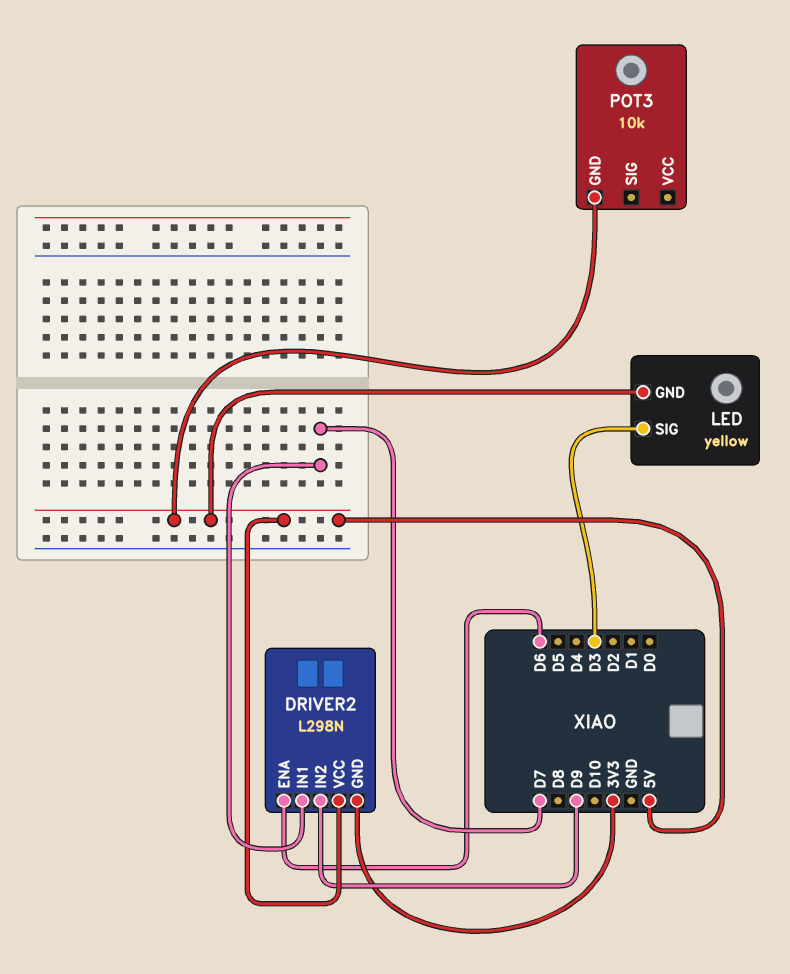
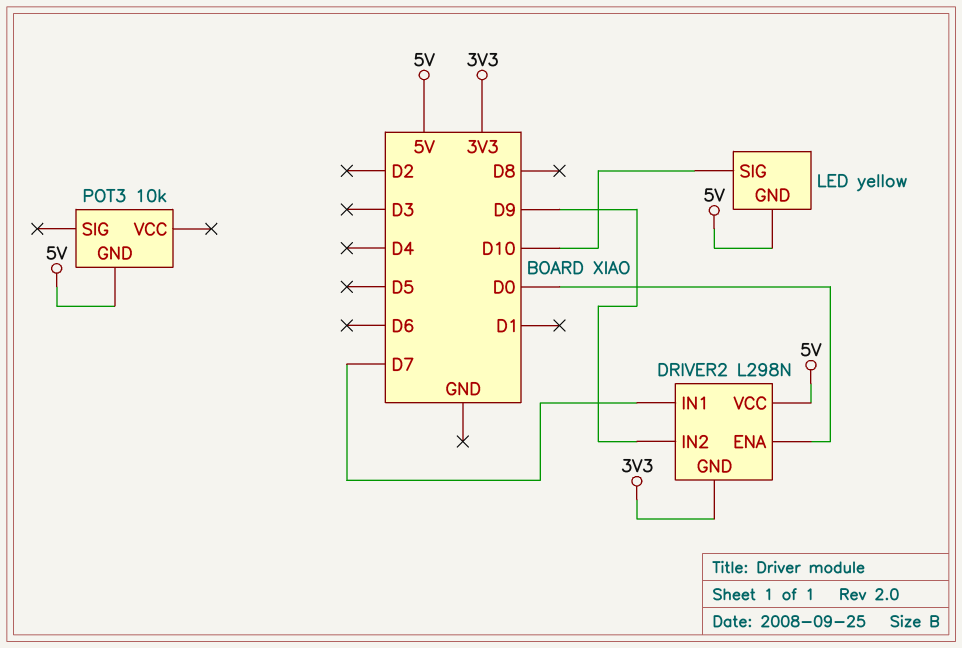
DRIVER2 pin ENA: D6 -> D0
LED pin SIG: D3 -> D10

